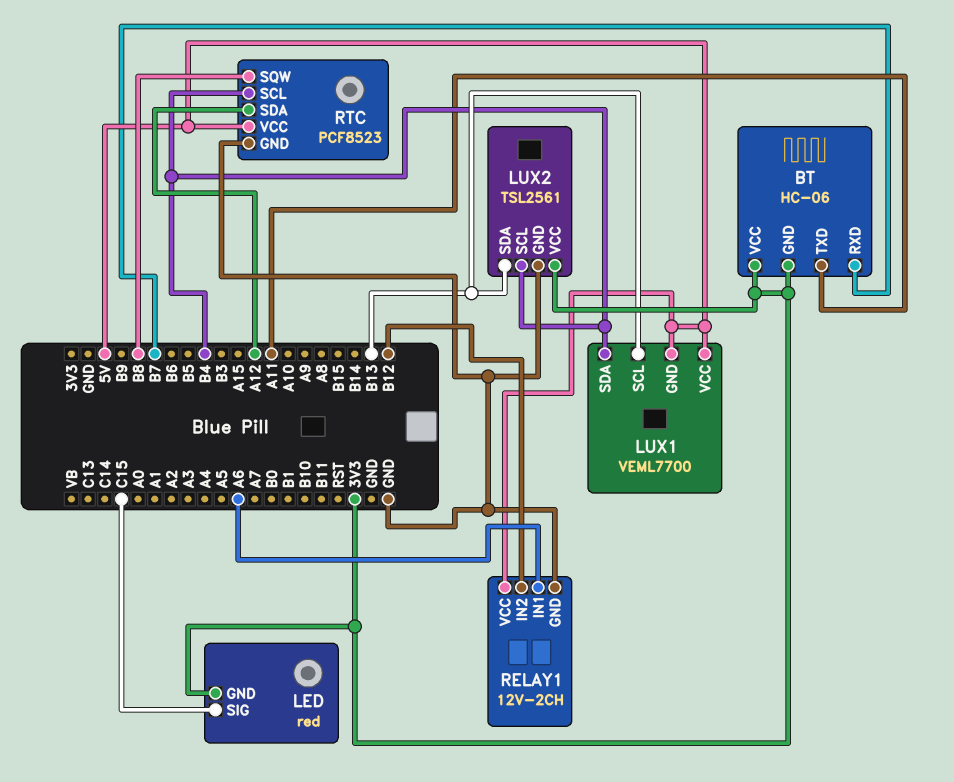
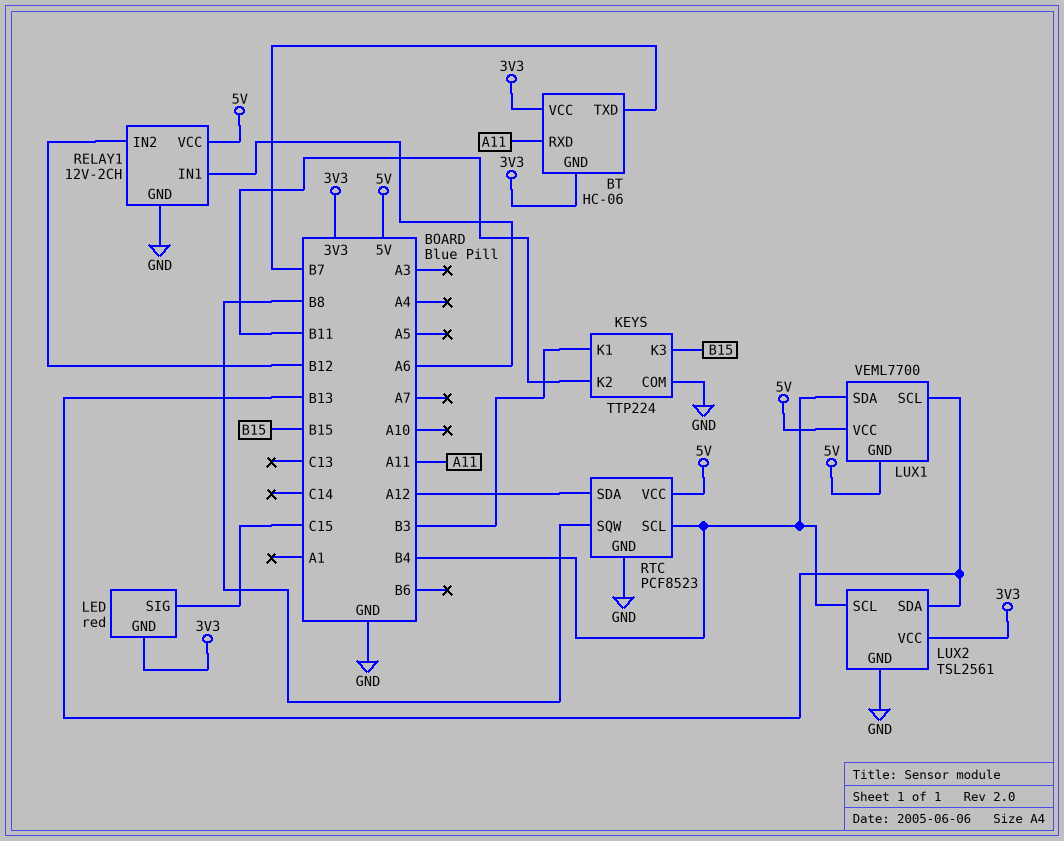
BT pin RXD: B7 -> A11
BT pin TXD: A11 -> B7
KEYS: none -> TTP224
KEYS pin COM: none -> GND
KEYS pin K1: none -> B3
KEYS pin K2: none -> B11
KEYS pin K3: none -> B15

